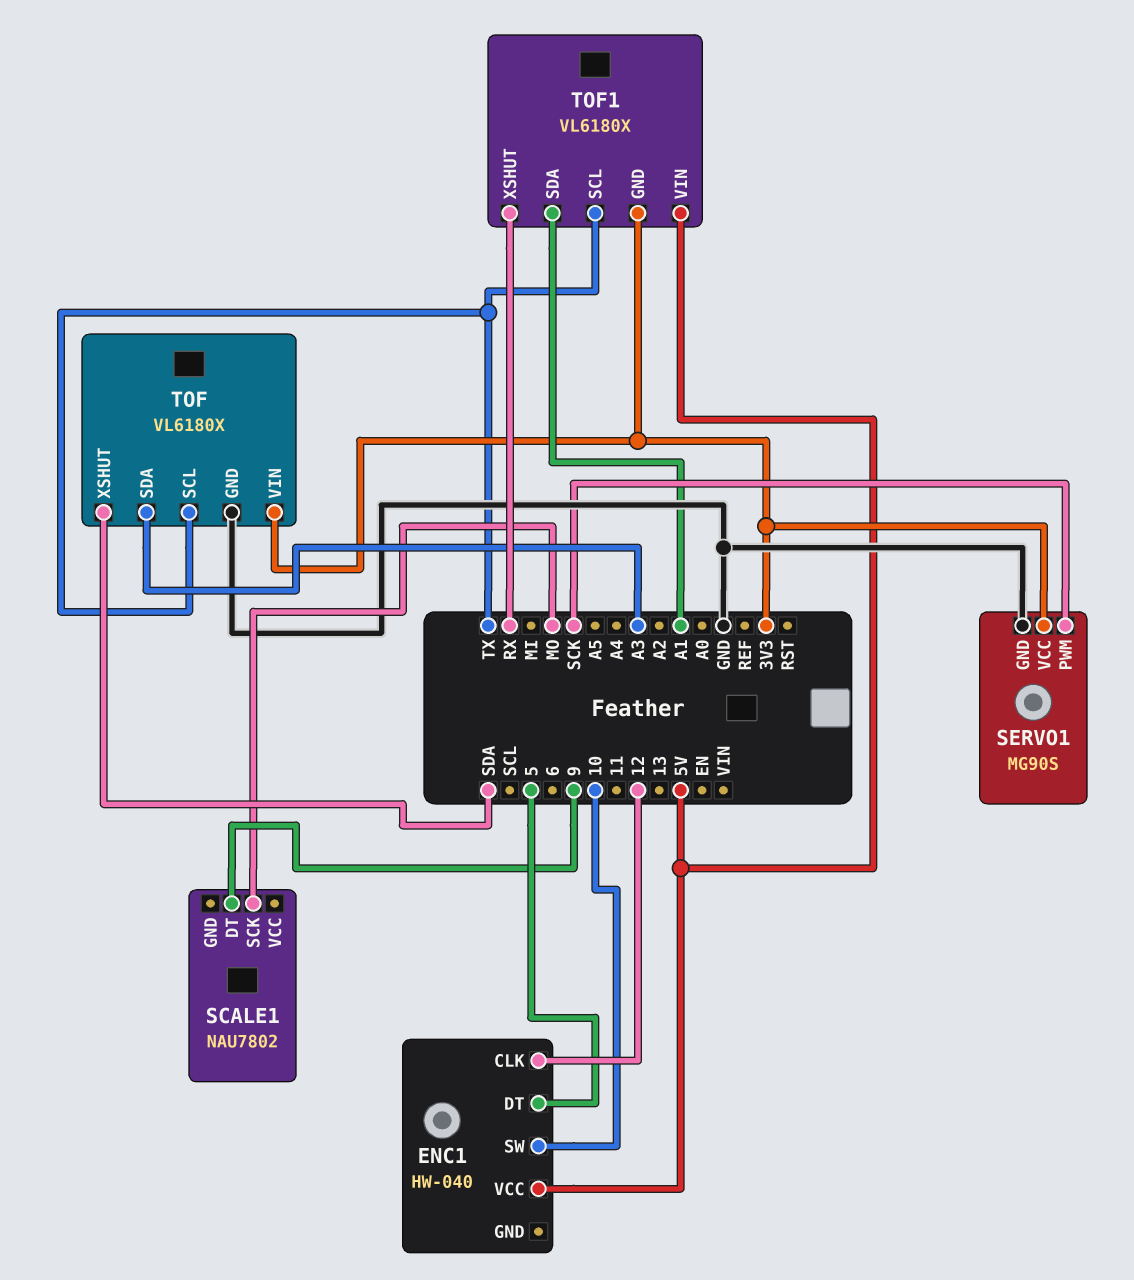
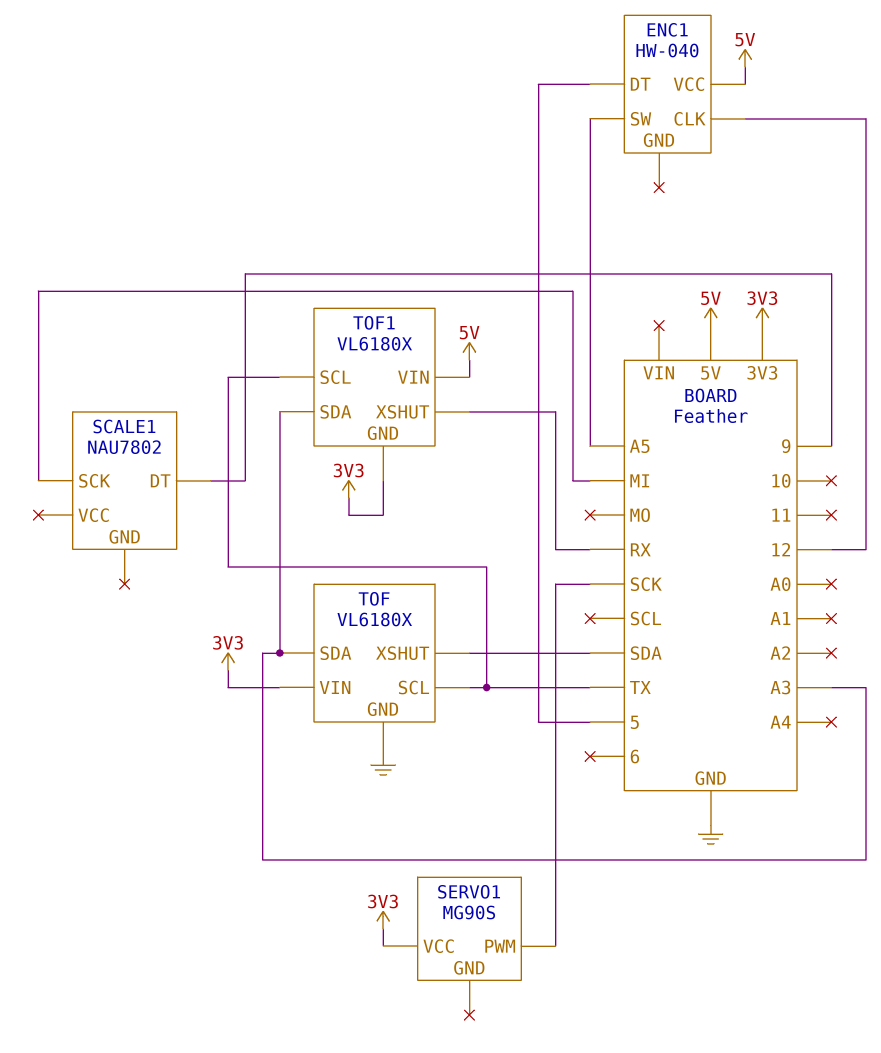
ENC1 pin SW: 10 -> A5
SCALE1 pin SCK: MO -> MI
SERVO1 pin GND: GND -> none
TOF1 pin SDA: A1 -> A3

